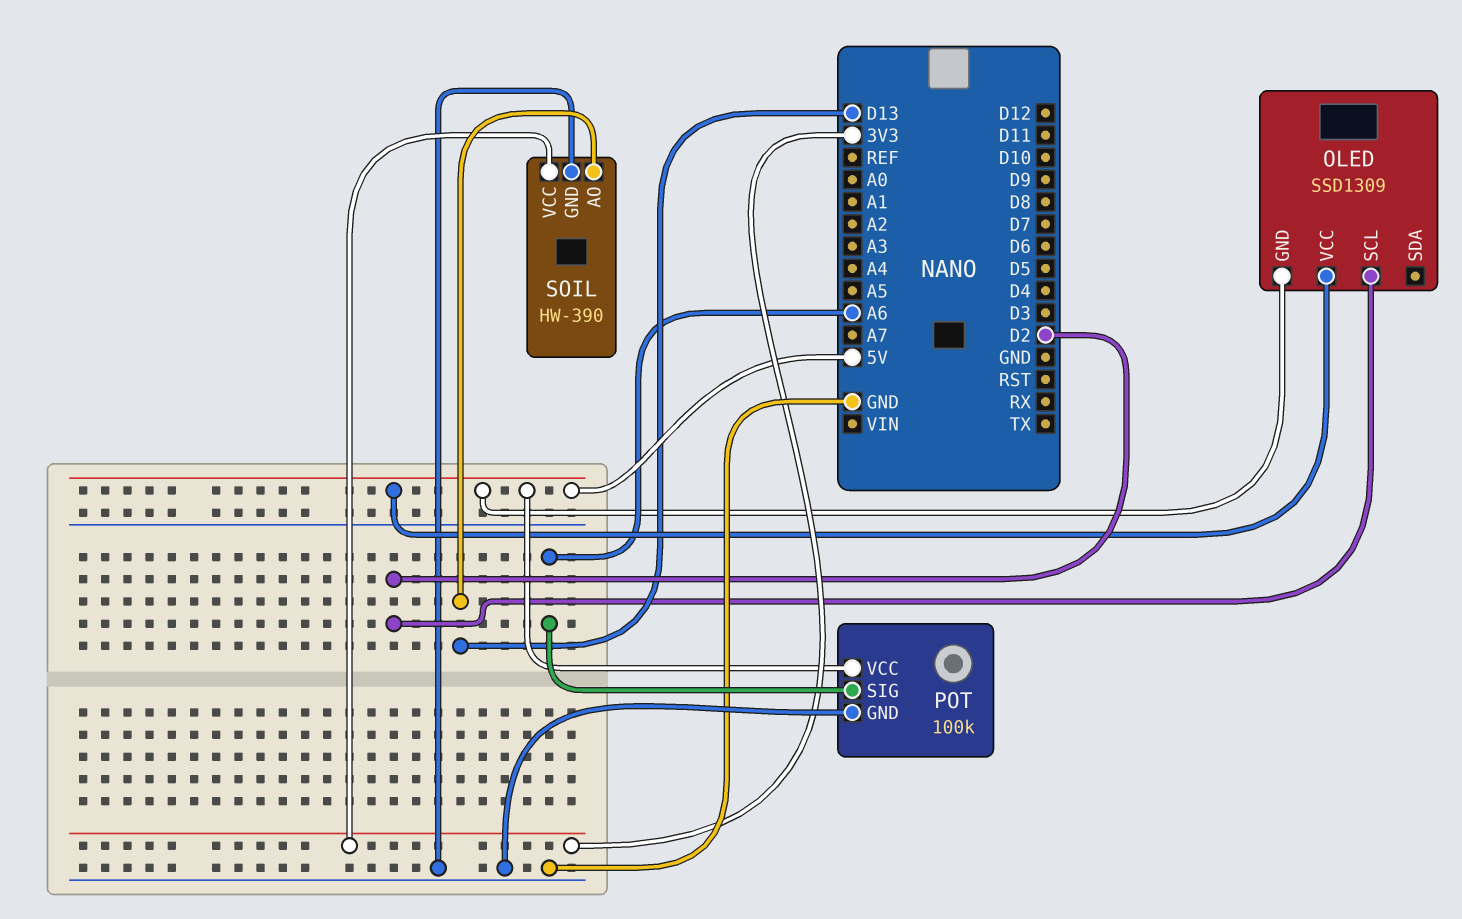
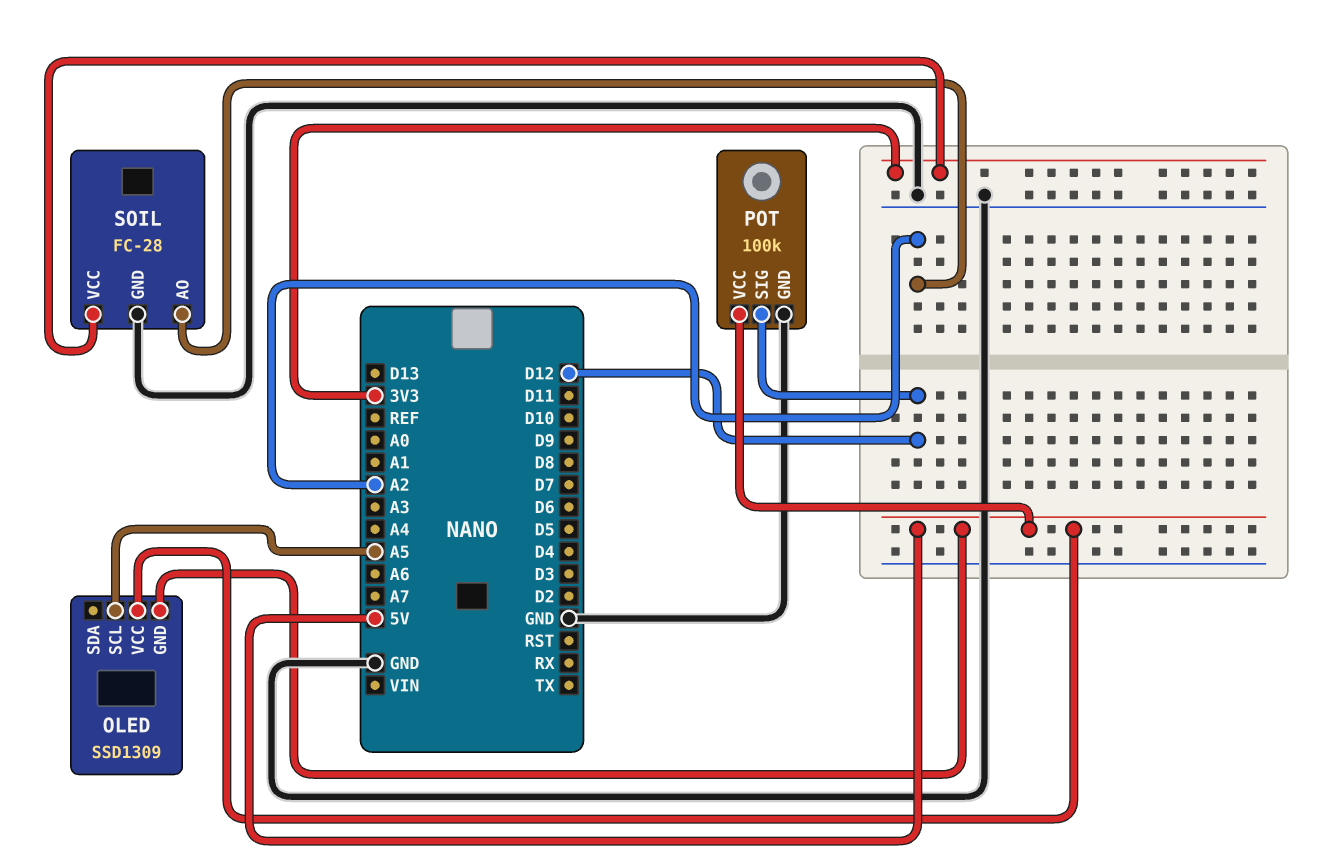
OLED pin SCL: D2 -> A5
POT pin SIG: A6 -> D12
SOIL: HW-390 -> FC-28
SOIL pin AO: D13 -> A2

